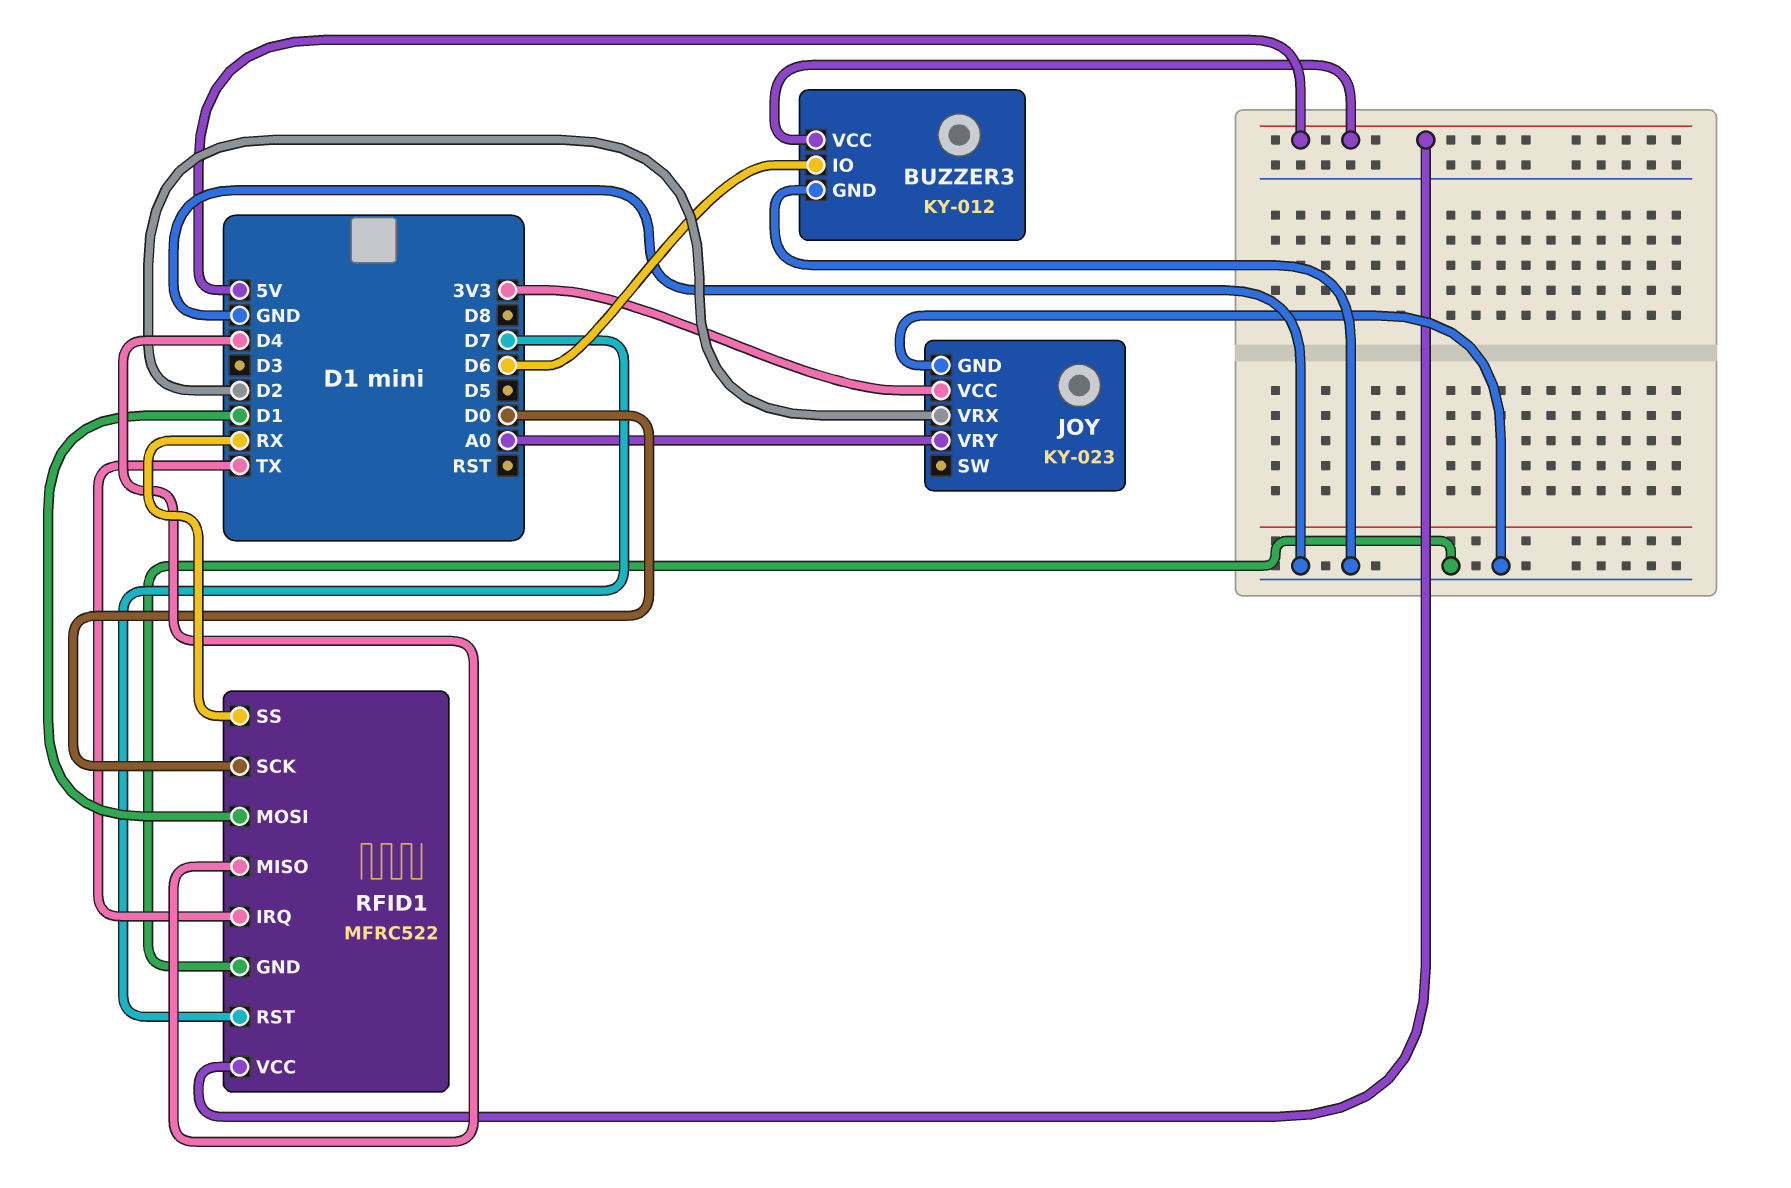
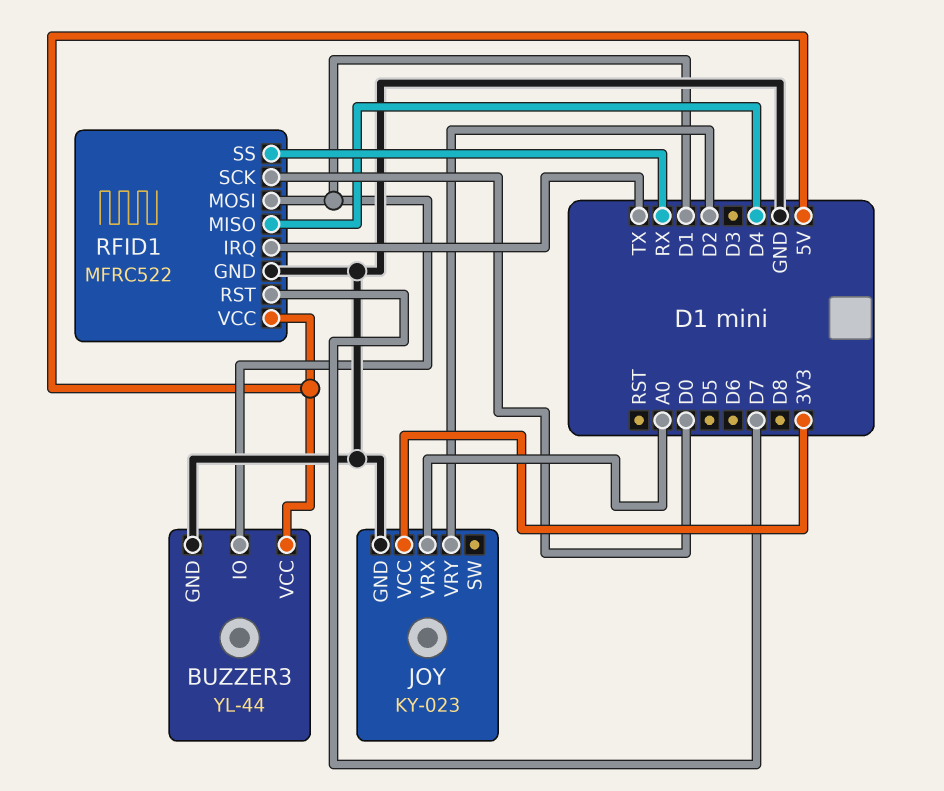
BUZZER3: KY-012 -> YL-44
BUZZER3 pin IO: D6 -> D1
JOY pin VRX: D2 -> A0
JOY pin VRY: A0 -> D2

